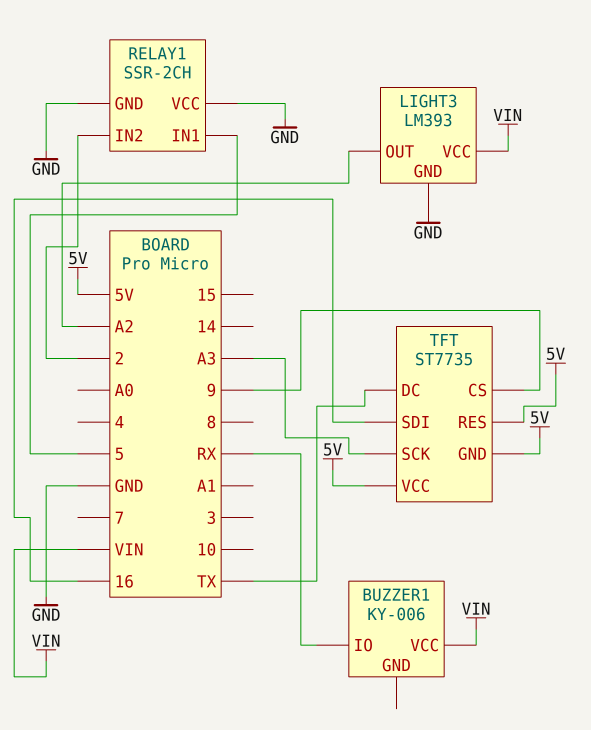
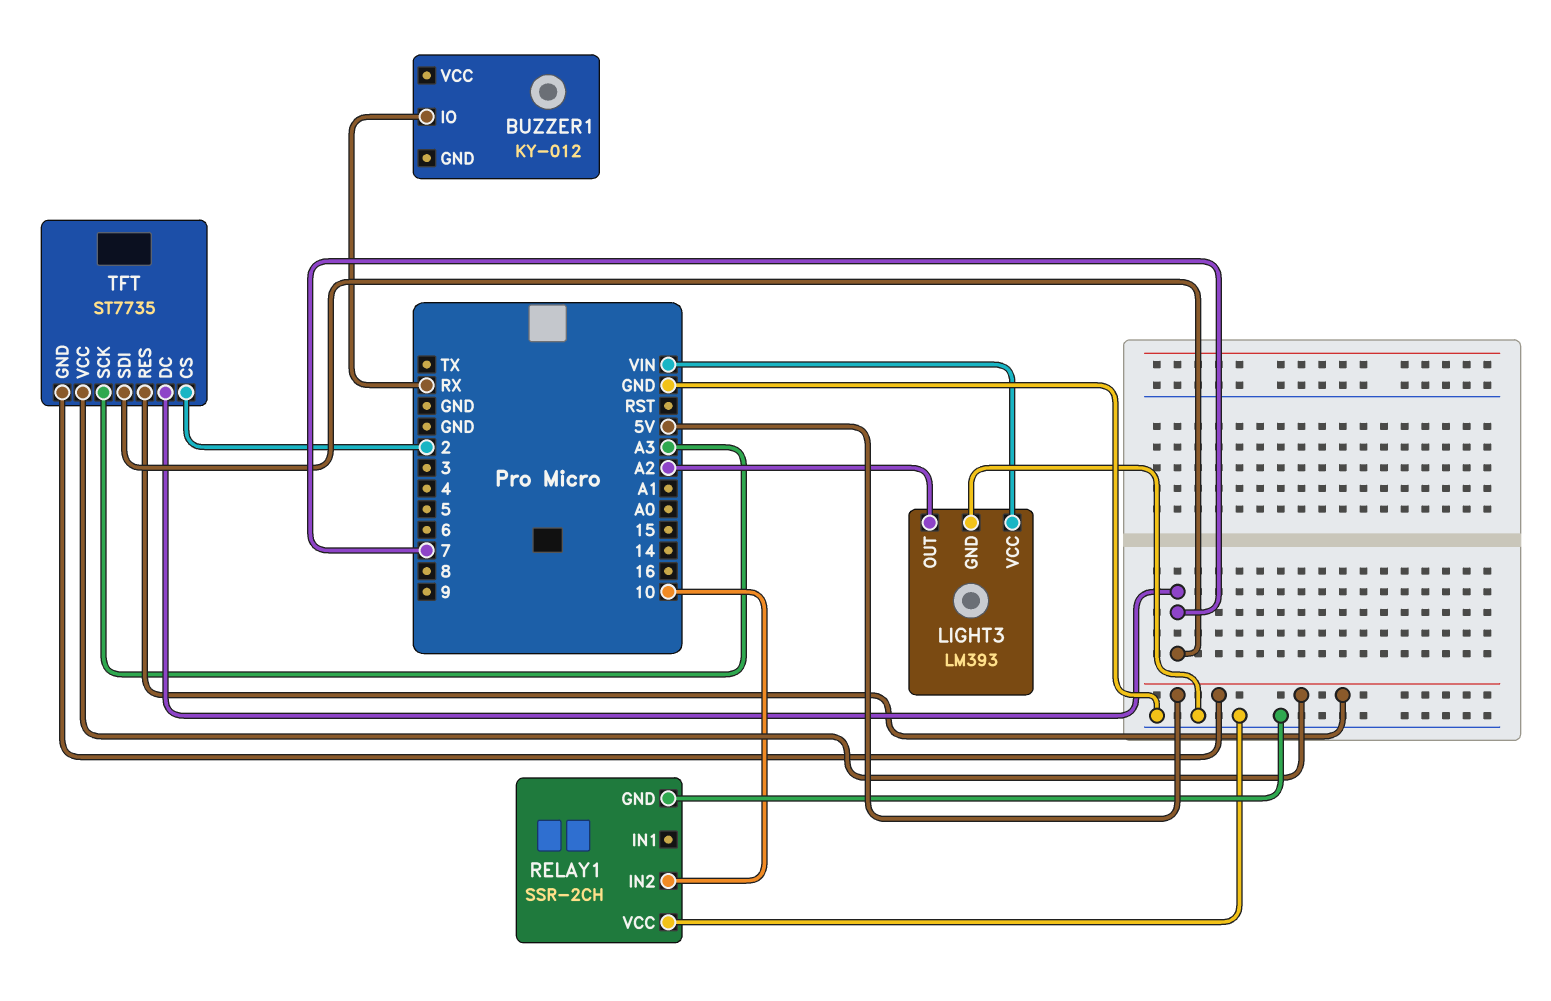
BUZZER1: KY-006 -> KY-012
BUZZER1 pin VCC: VIN -> none
RELAY1 pin IN1: 5 -> none
RELAY1 pin IN2: 2 -> 10
TFT pin CS: 9 -> 2
TFT pin DC: TX -> 7
TFT pin SDI: 16 -> 7

